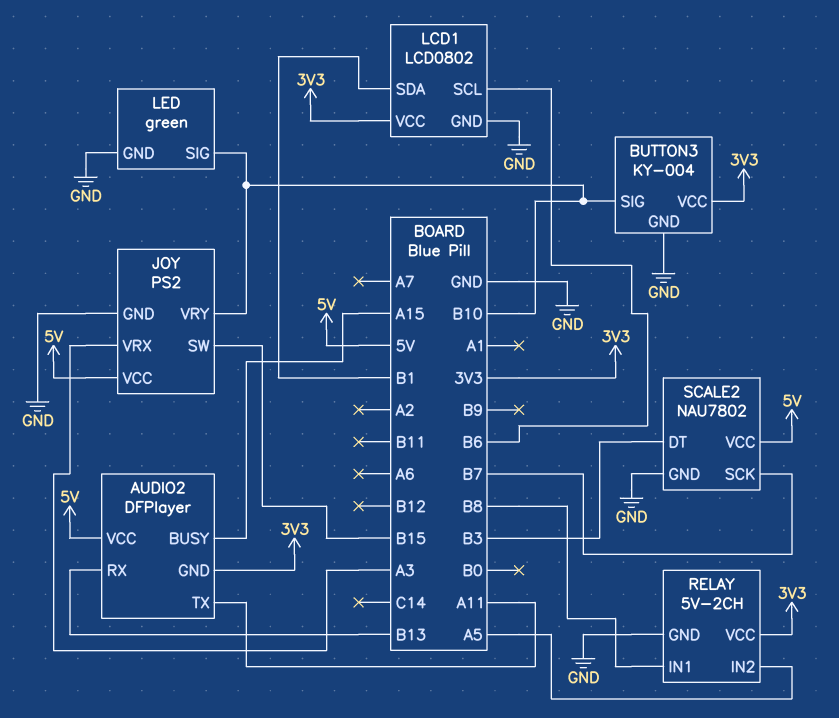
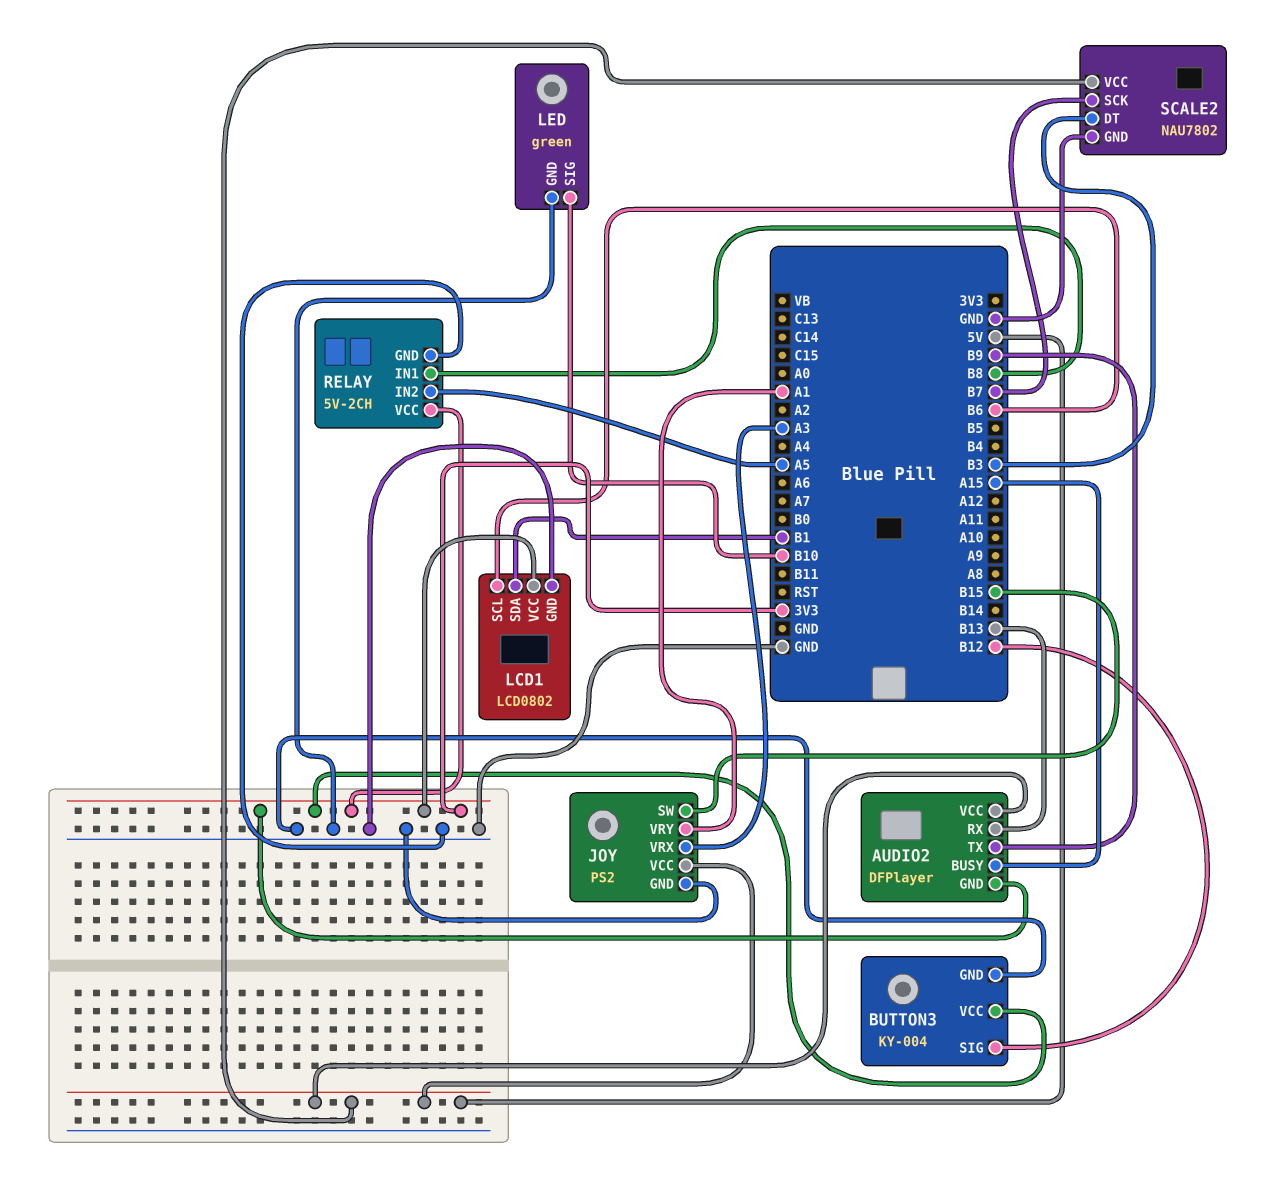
AUDIO2 pin TX: A11 -> B9
BUTTON3 pin SIG: B10 -> B12
JOY pin VRY: B10 -> A1

